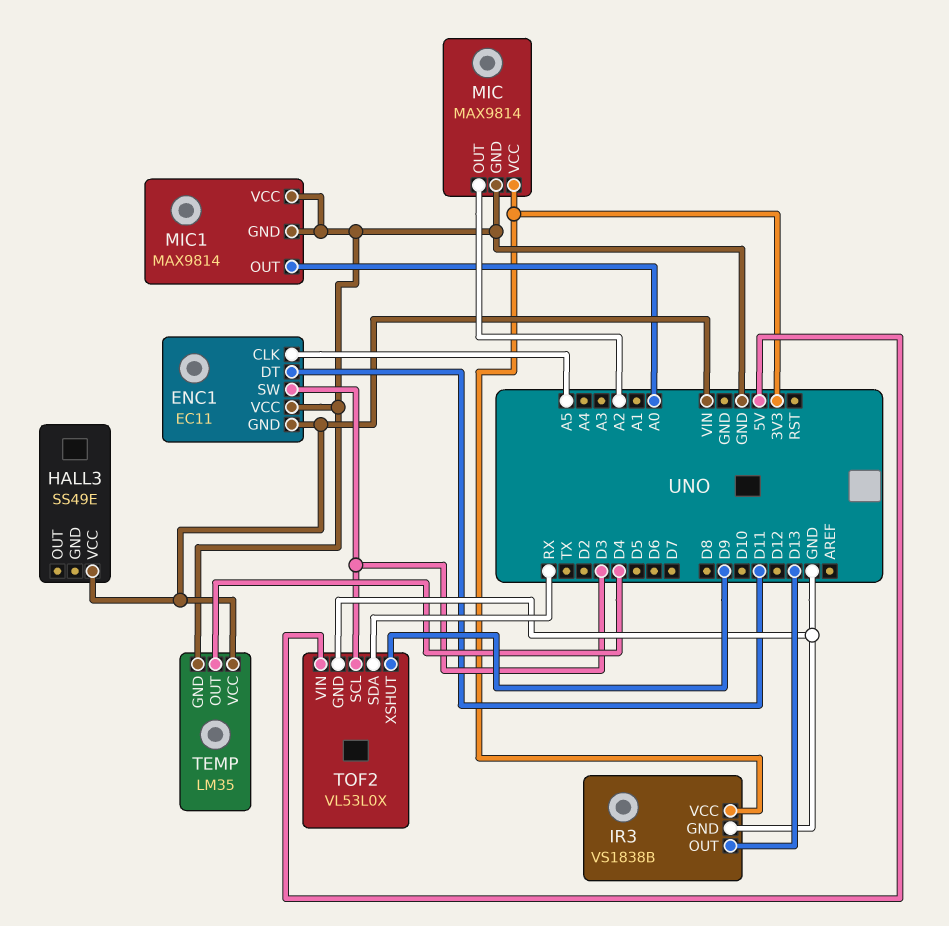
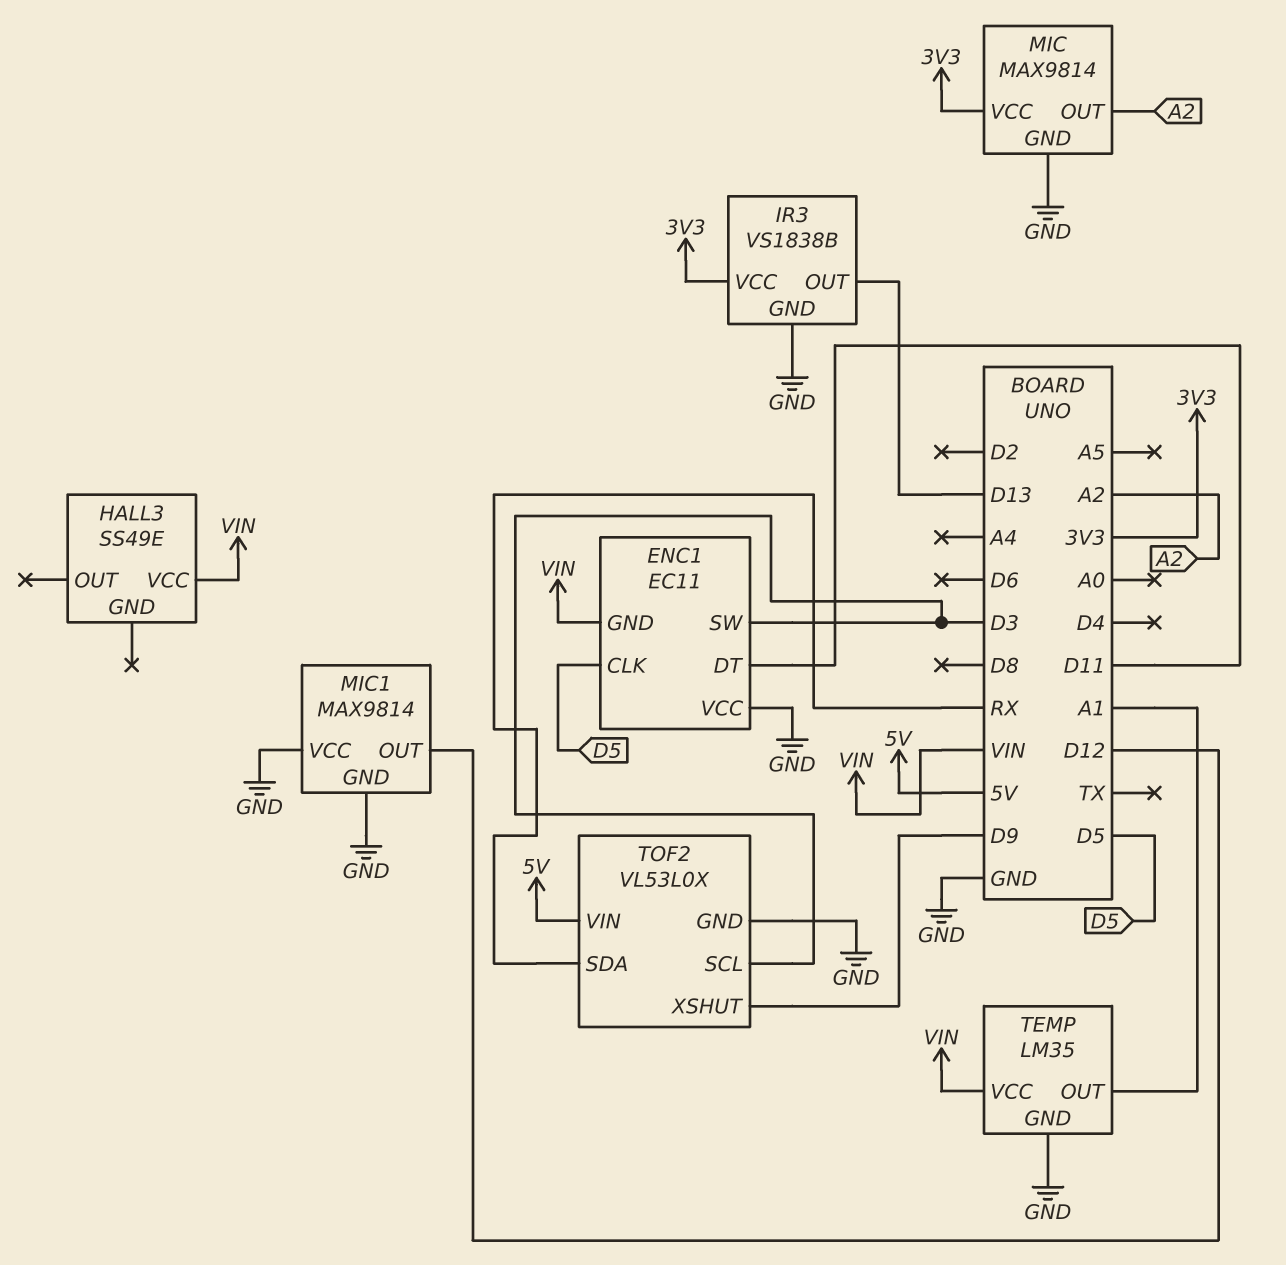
ENC1 pin CLK: A5 -> D5
MIC1 pin OUT: A0 -> D12
TEMP pin OUT: D4 -> A1

